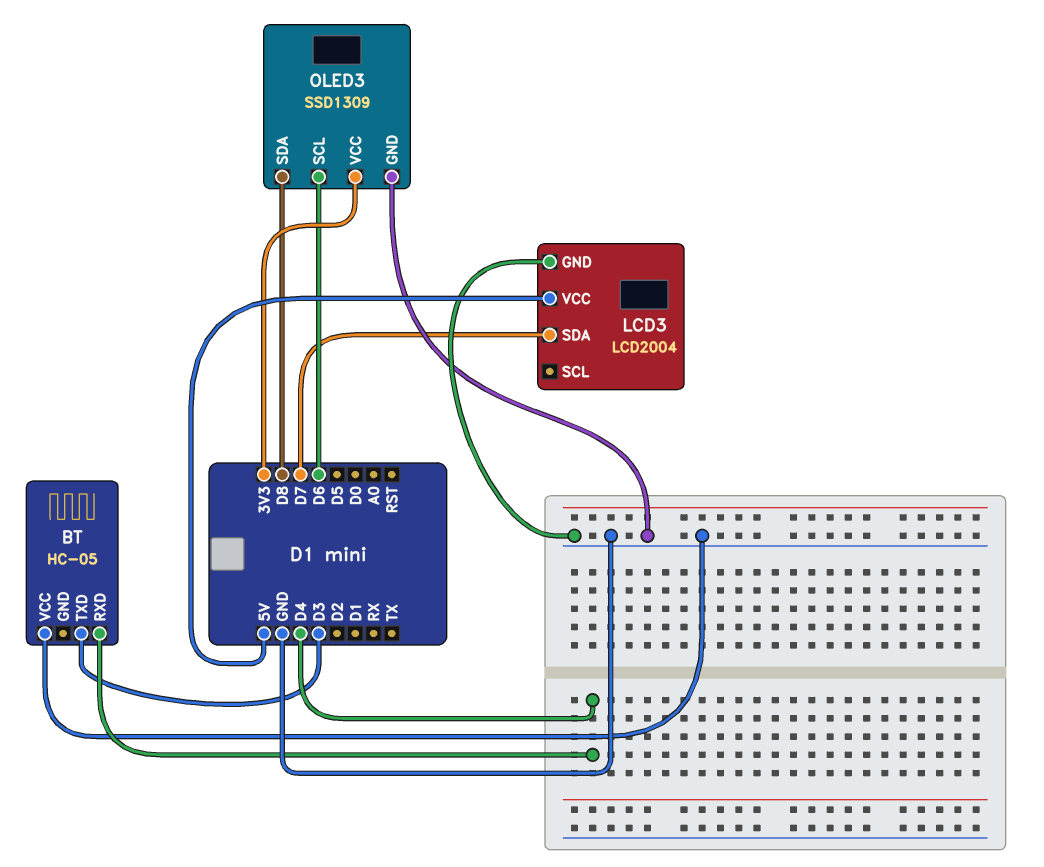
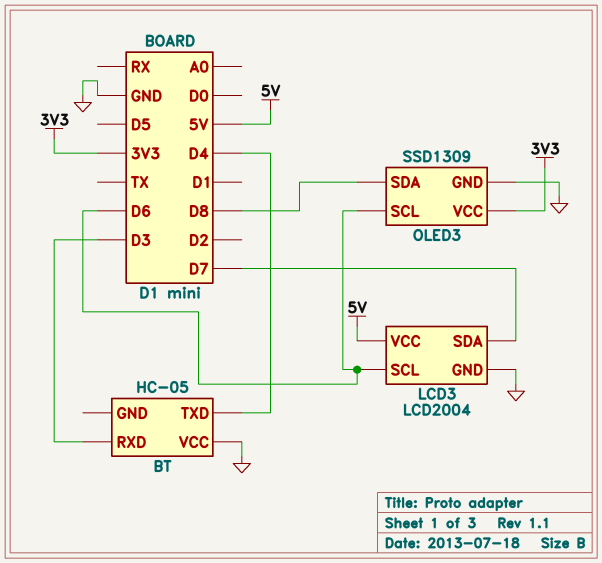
BT pin RXD: D4 -> D3
BT pin TXD: D3 -> D4
LCD3 pin SCL: none -> D6

